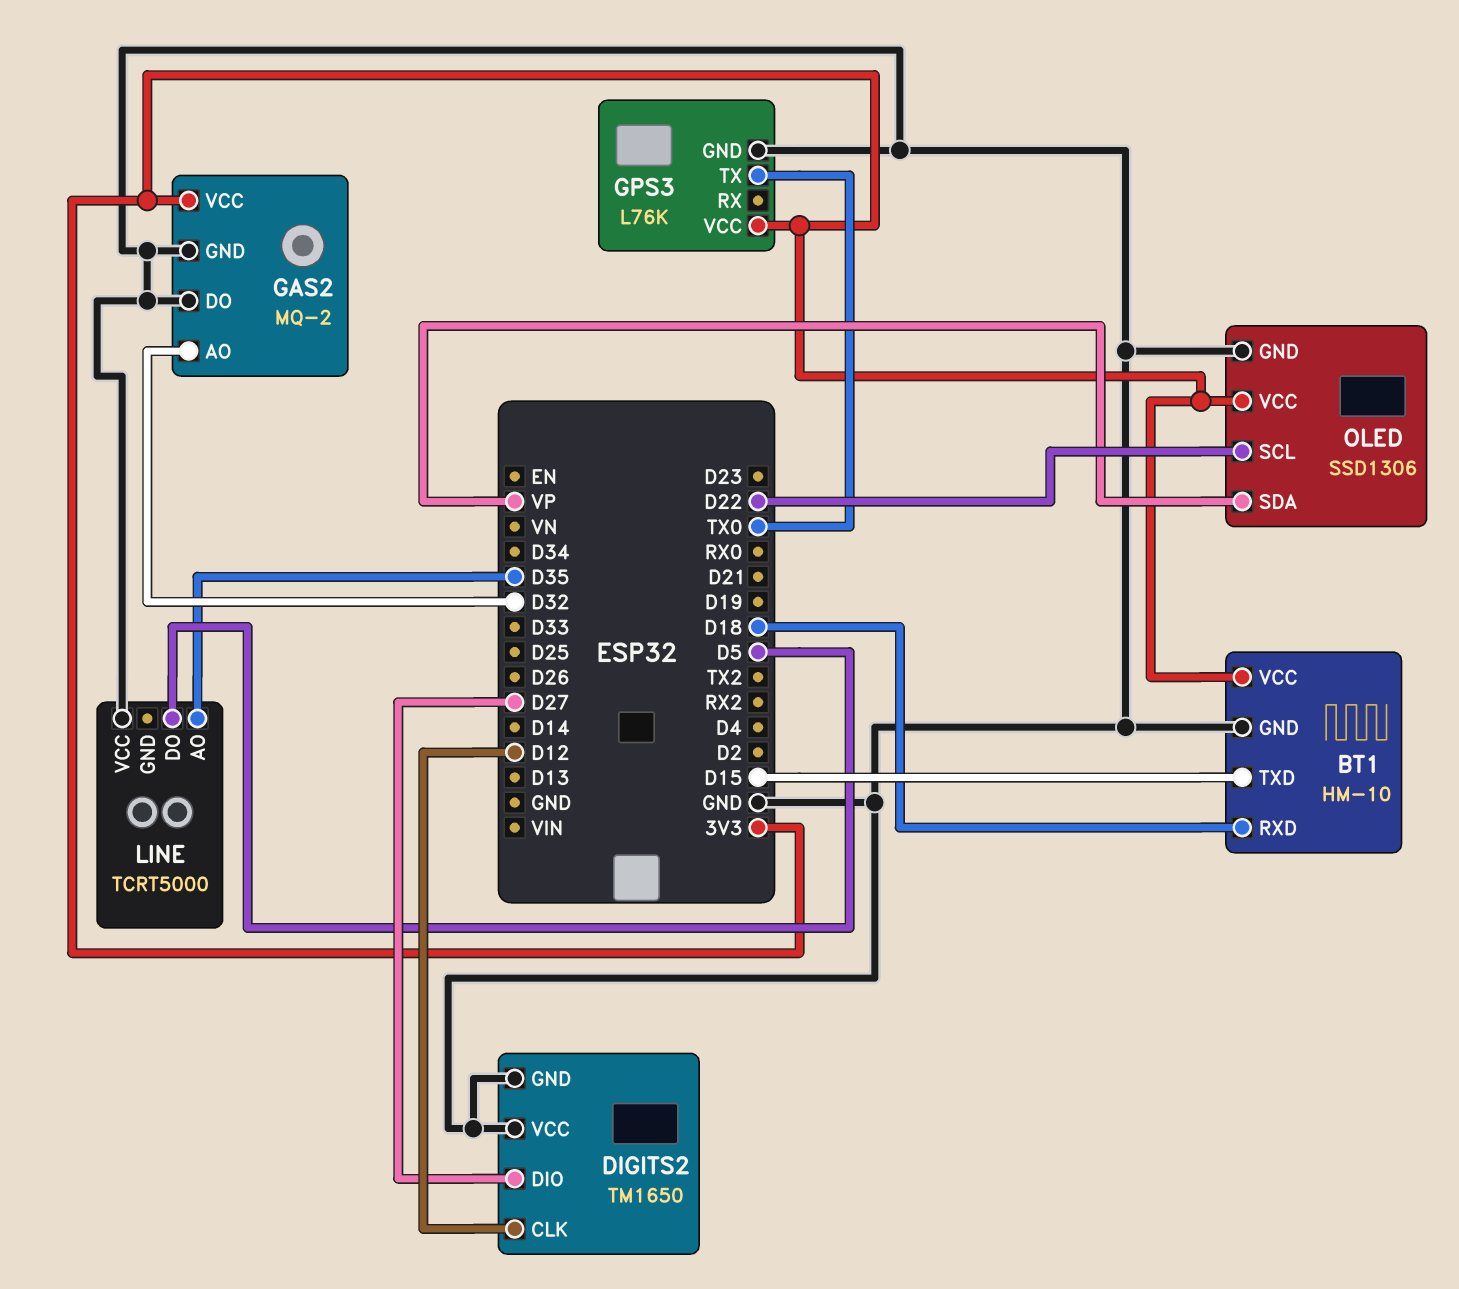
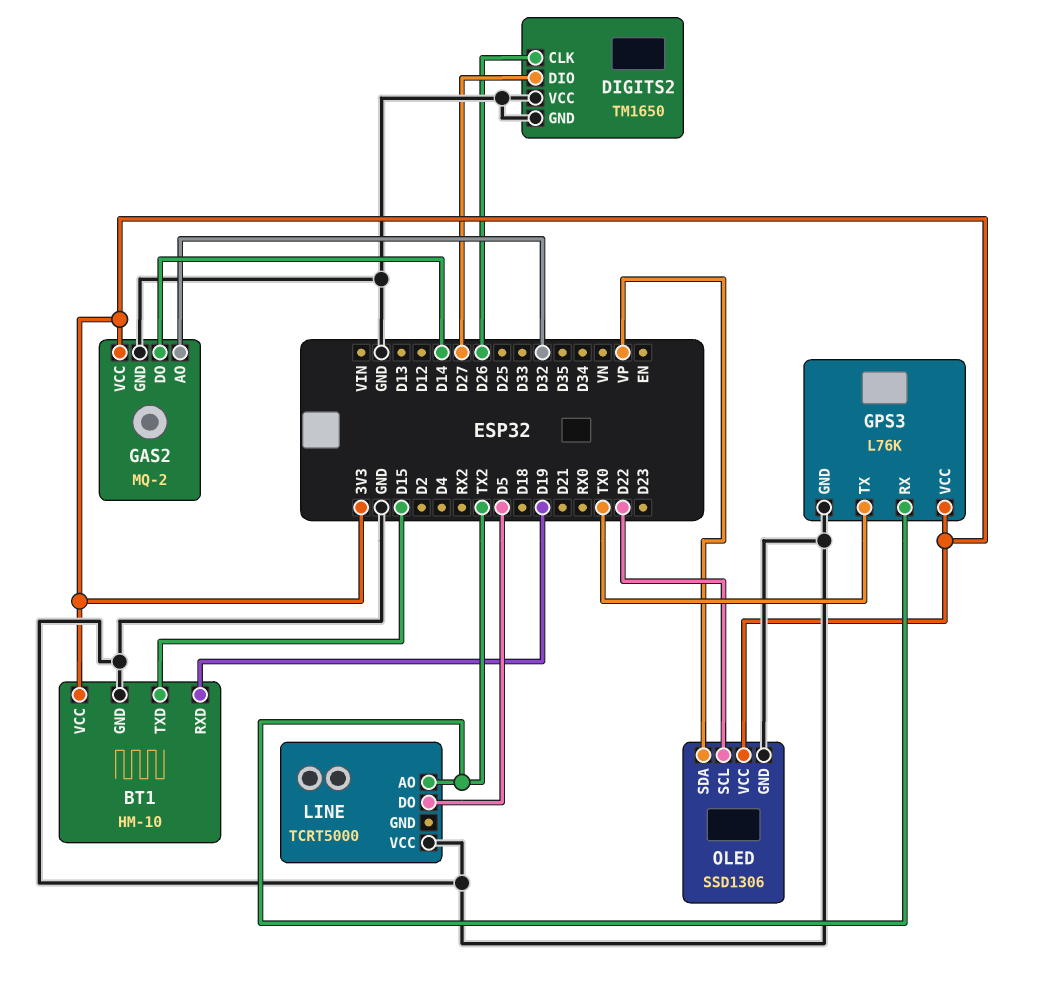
BT1 pin RXD: D18 -> D19
DIGITS2 pin CLK: D12 -> D26
GAS2 pin DO: GND -> D14
GPS3 pin RX: none -> TX2
LINE pin AO: D35 -> TX2

